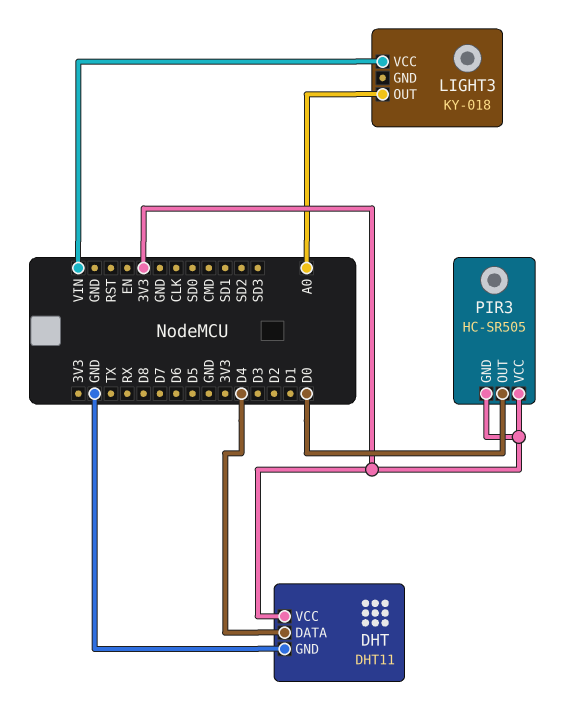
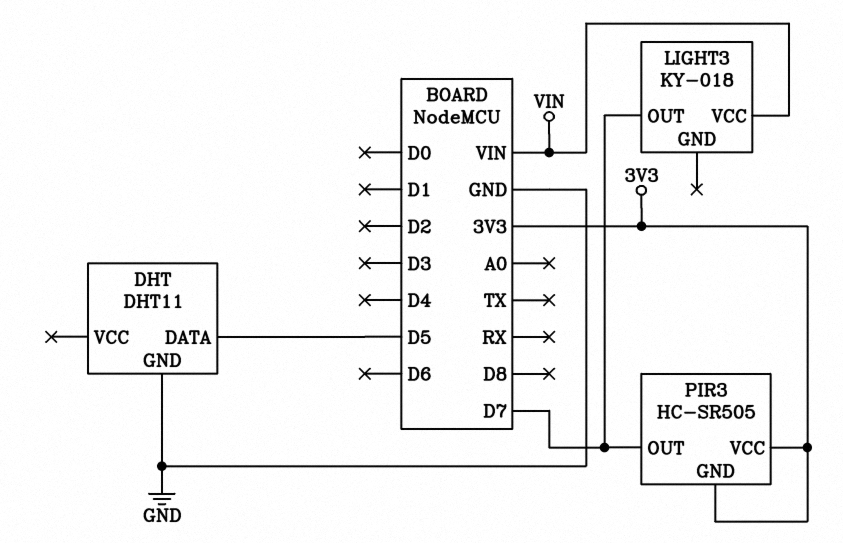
DHT pin DATA: D4 -> D5
DHT pin VCC: 3V3 -> none
LIGHT3 pin OUT: A0 -> D7
PIR3 pin OUT: D0 -> D7

